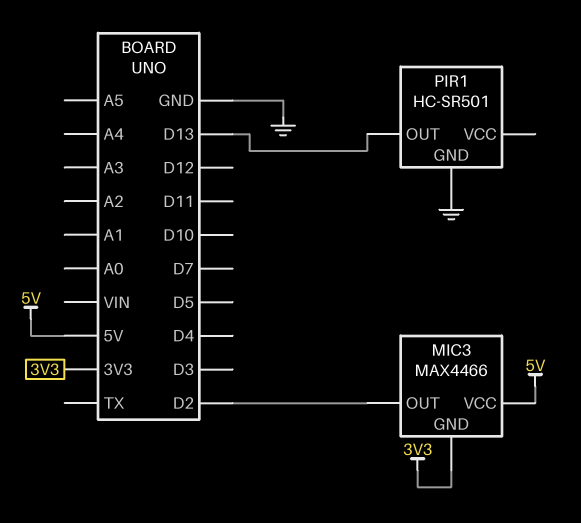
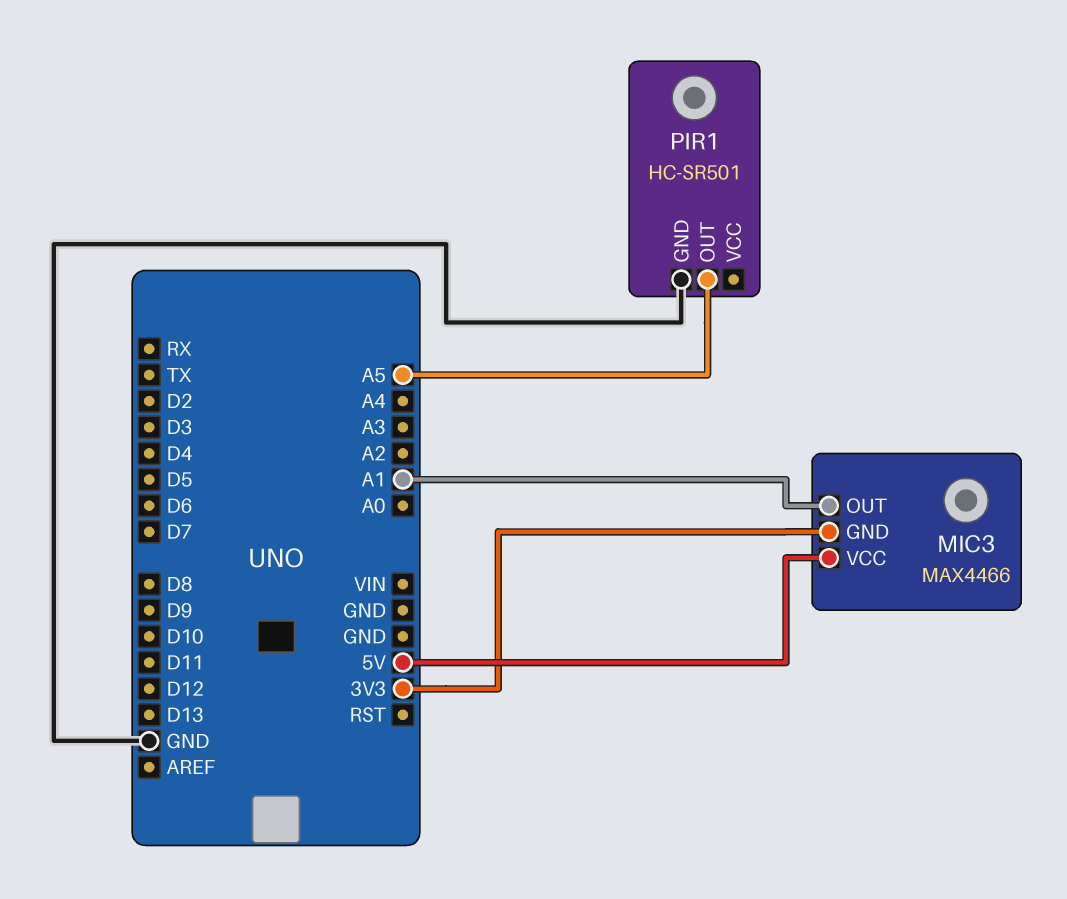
MIC3 pin OUT: D2 -> A1
PIR1 pin OUT: D13 -> A5

